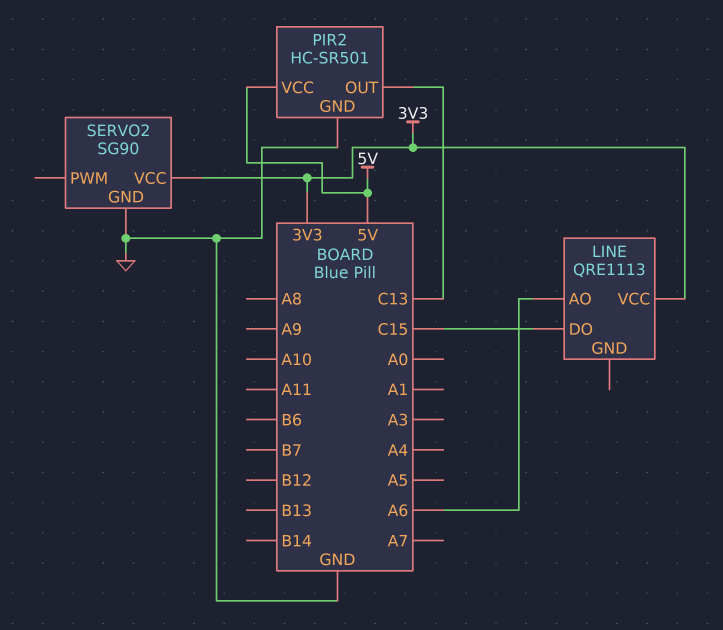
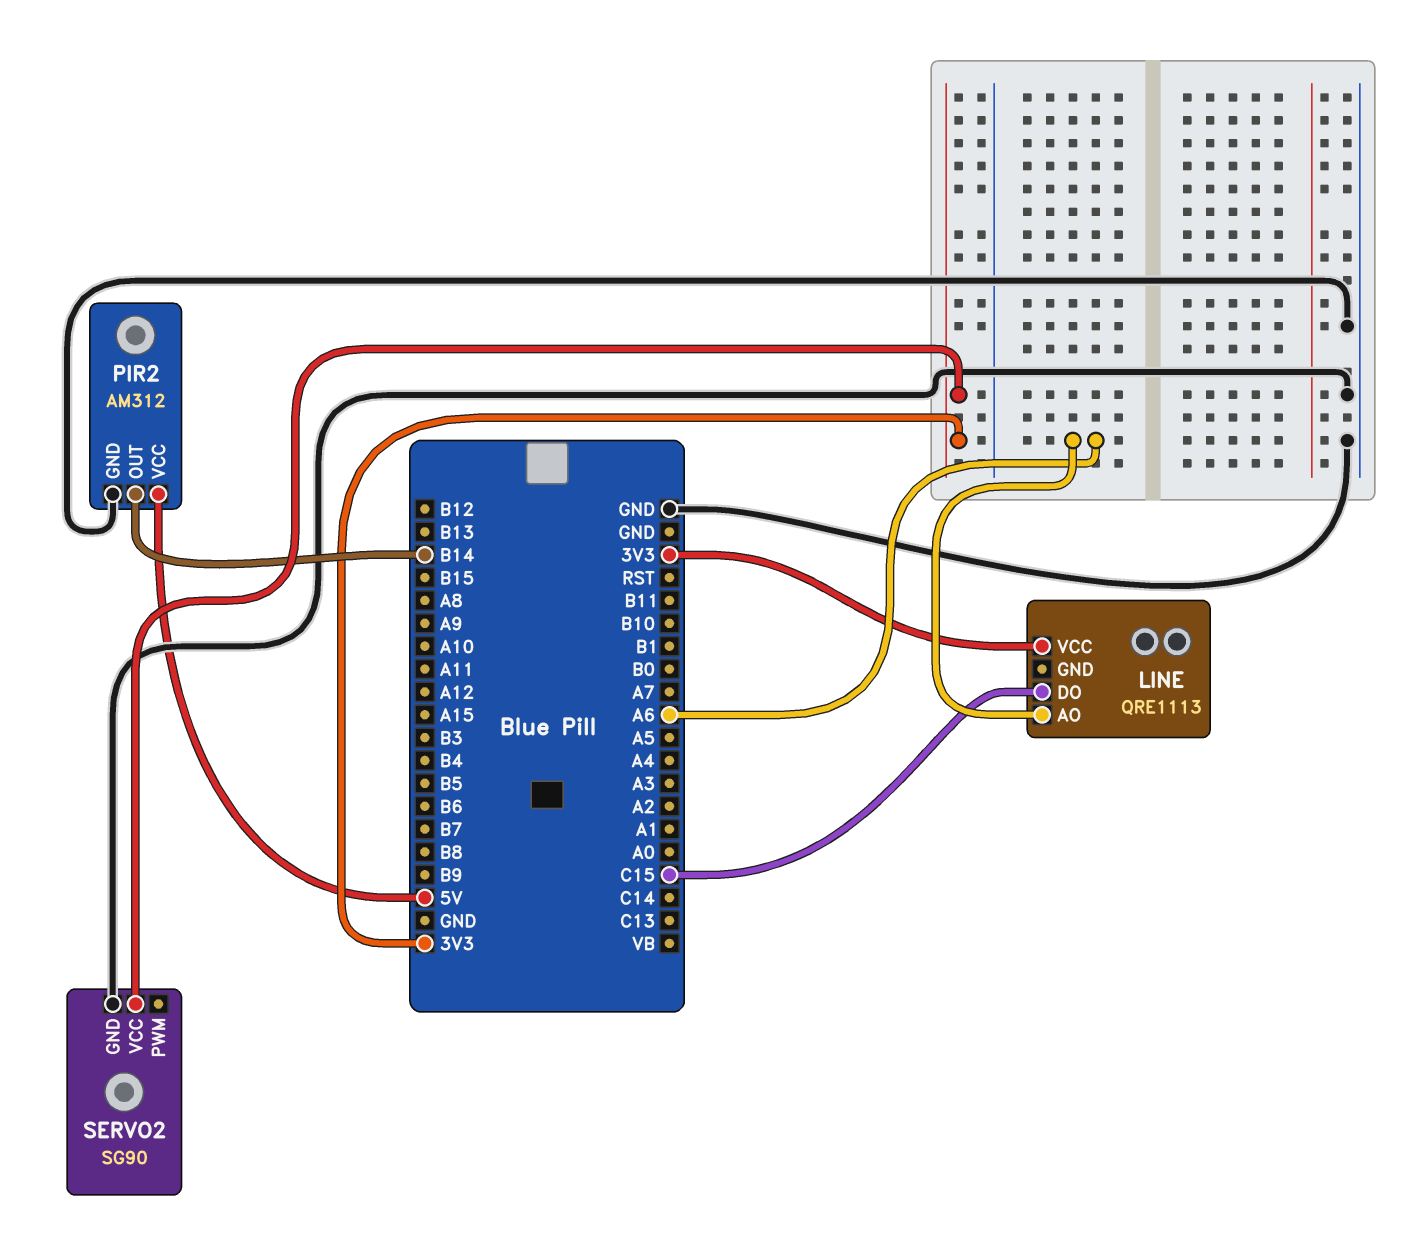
PIR2: HC-SR501 -> AM312
PIR2 pin OUT: C13 -> B14

